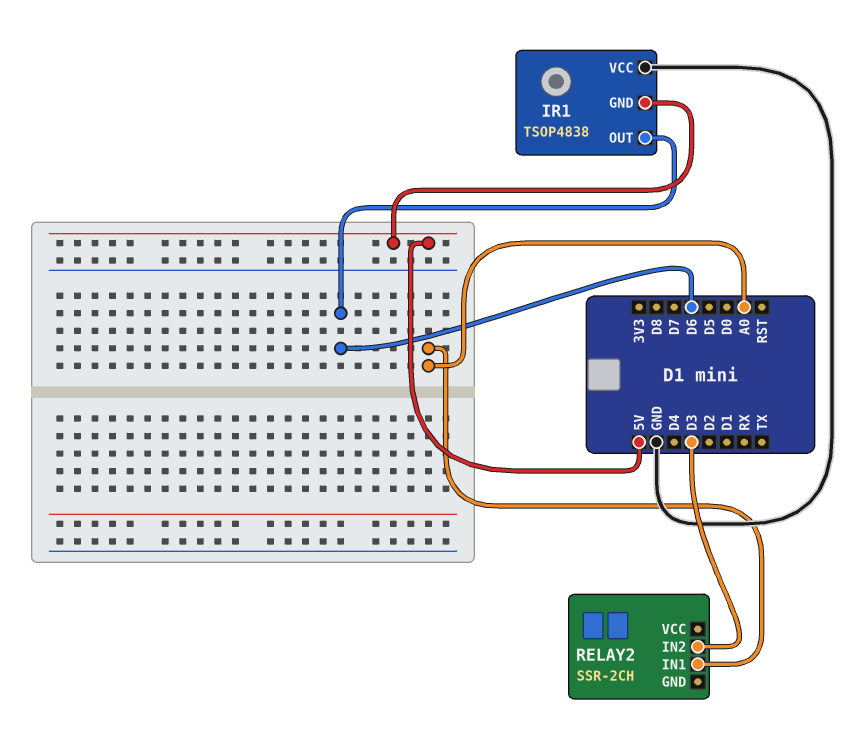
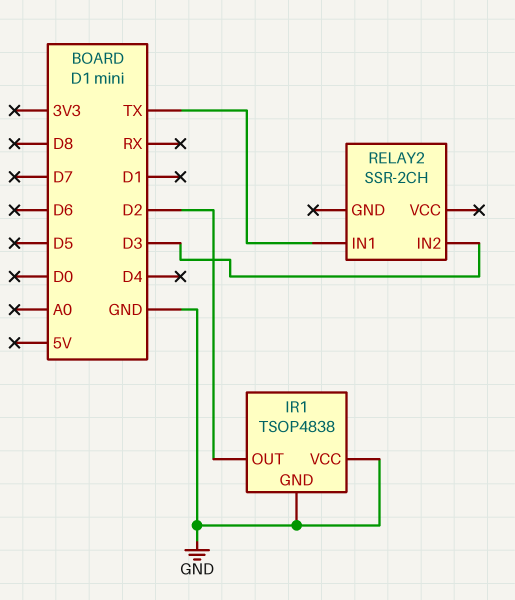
IR1 pin GND: 5V -> GND
IR1 pin OUT: D6 -> D2
RELAY2 pin IN1: A0 -> TX

